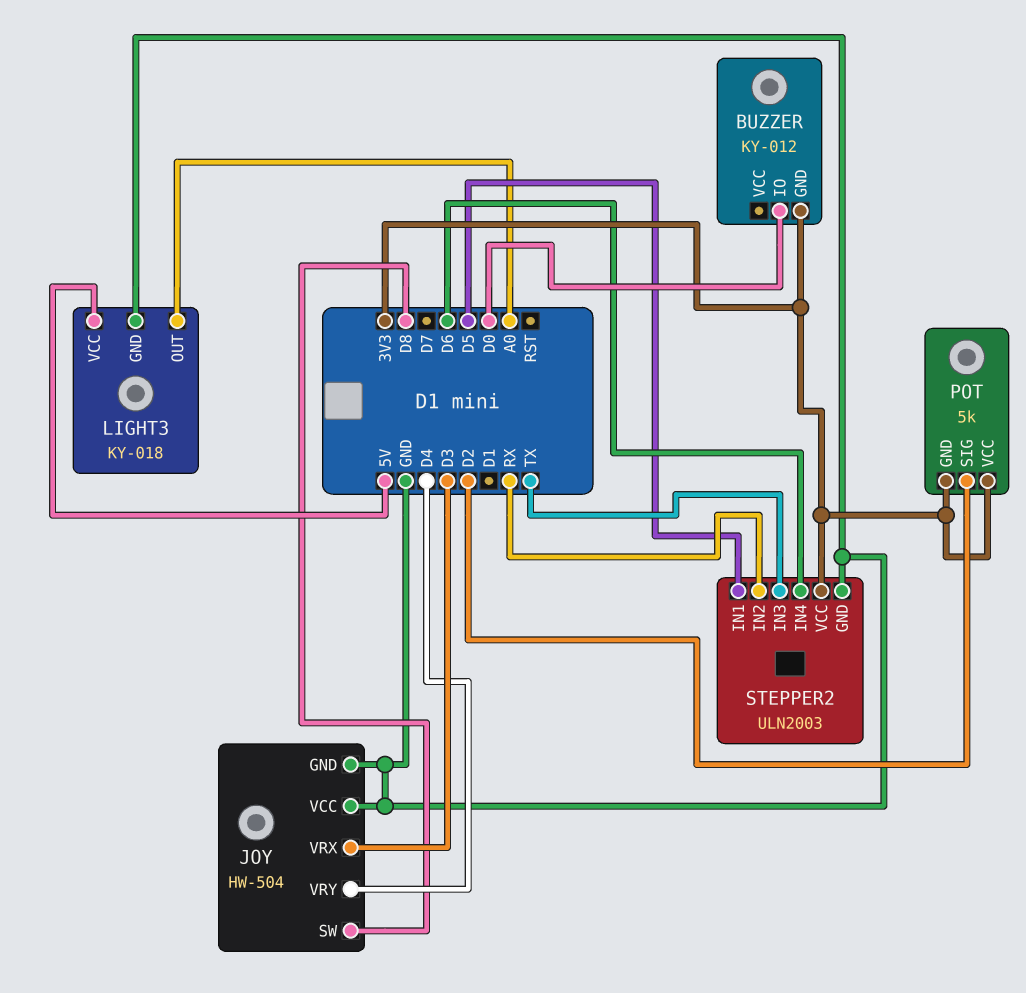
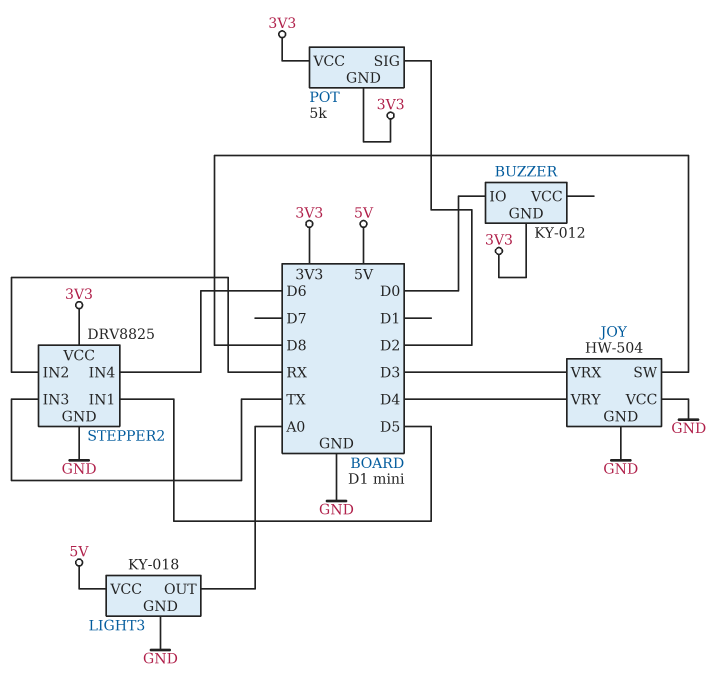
STEPPER2: ULN2003 -> DRV8825

